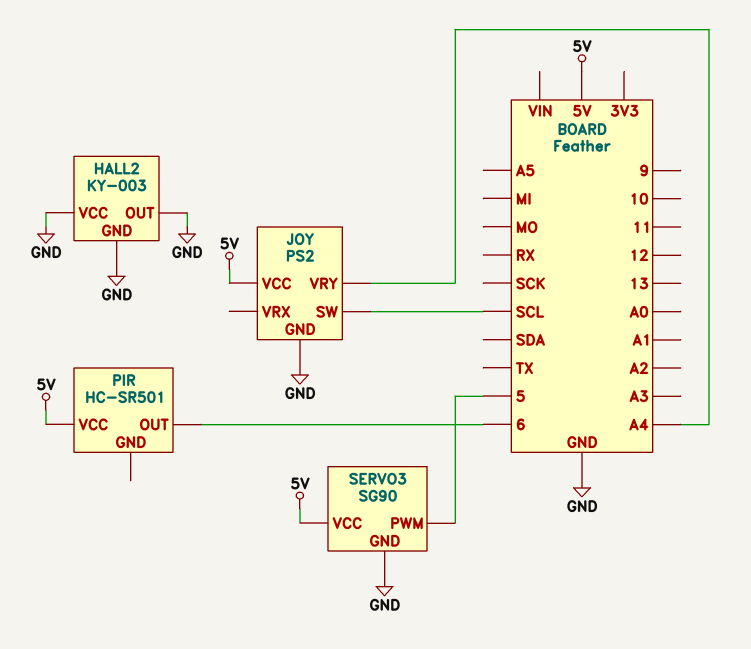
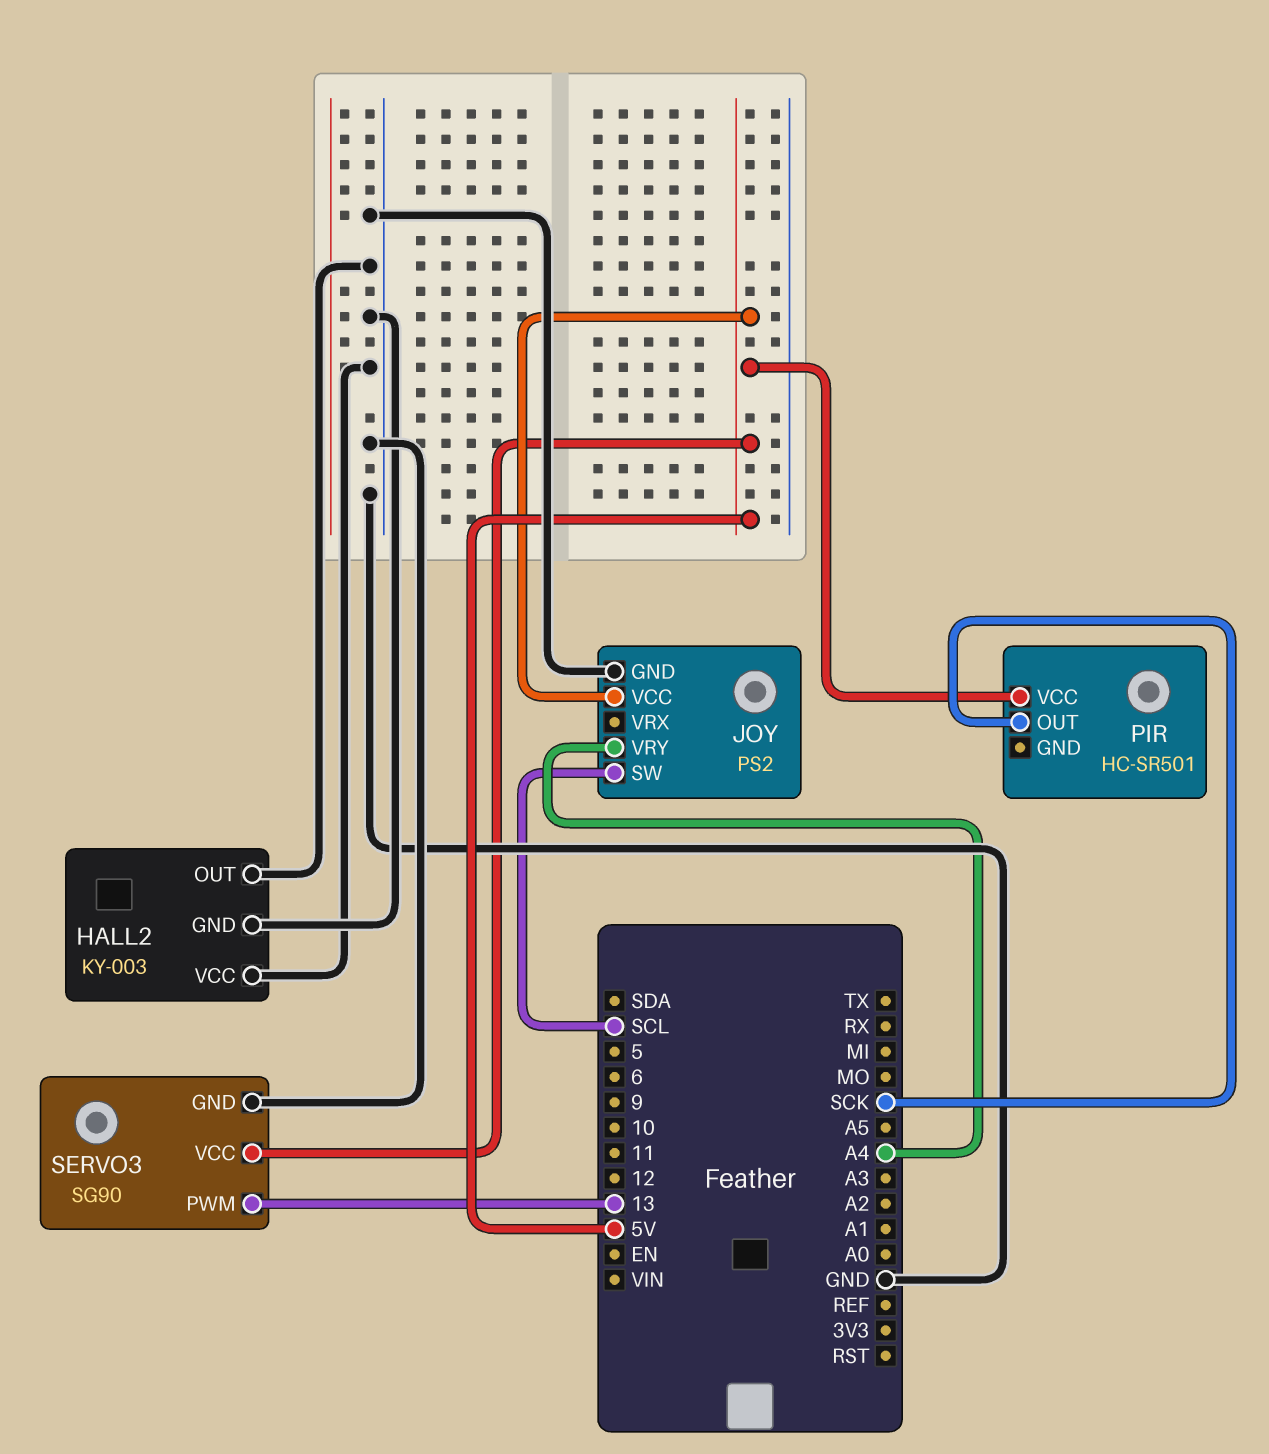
PIR pin OUT: 6 -> SCK
SERVO3 pin PWM: 5 -> 13

